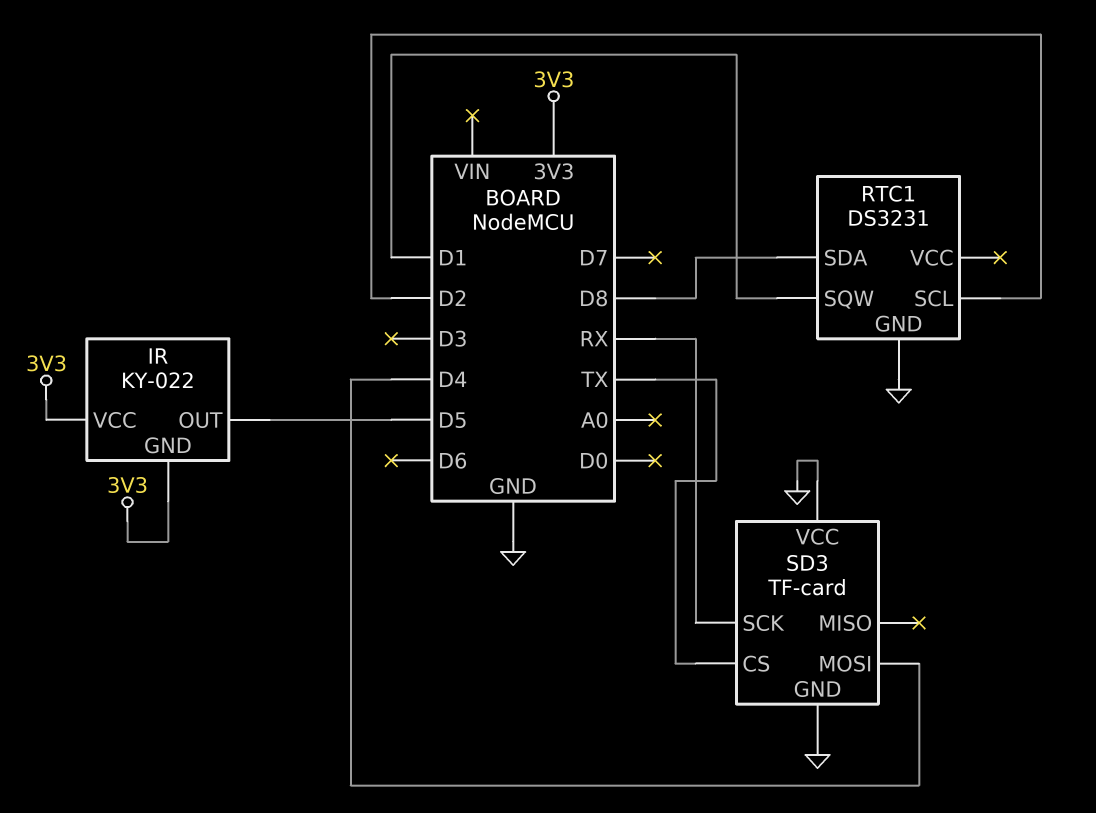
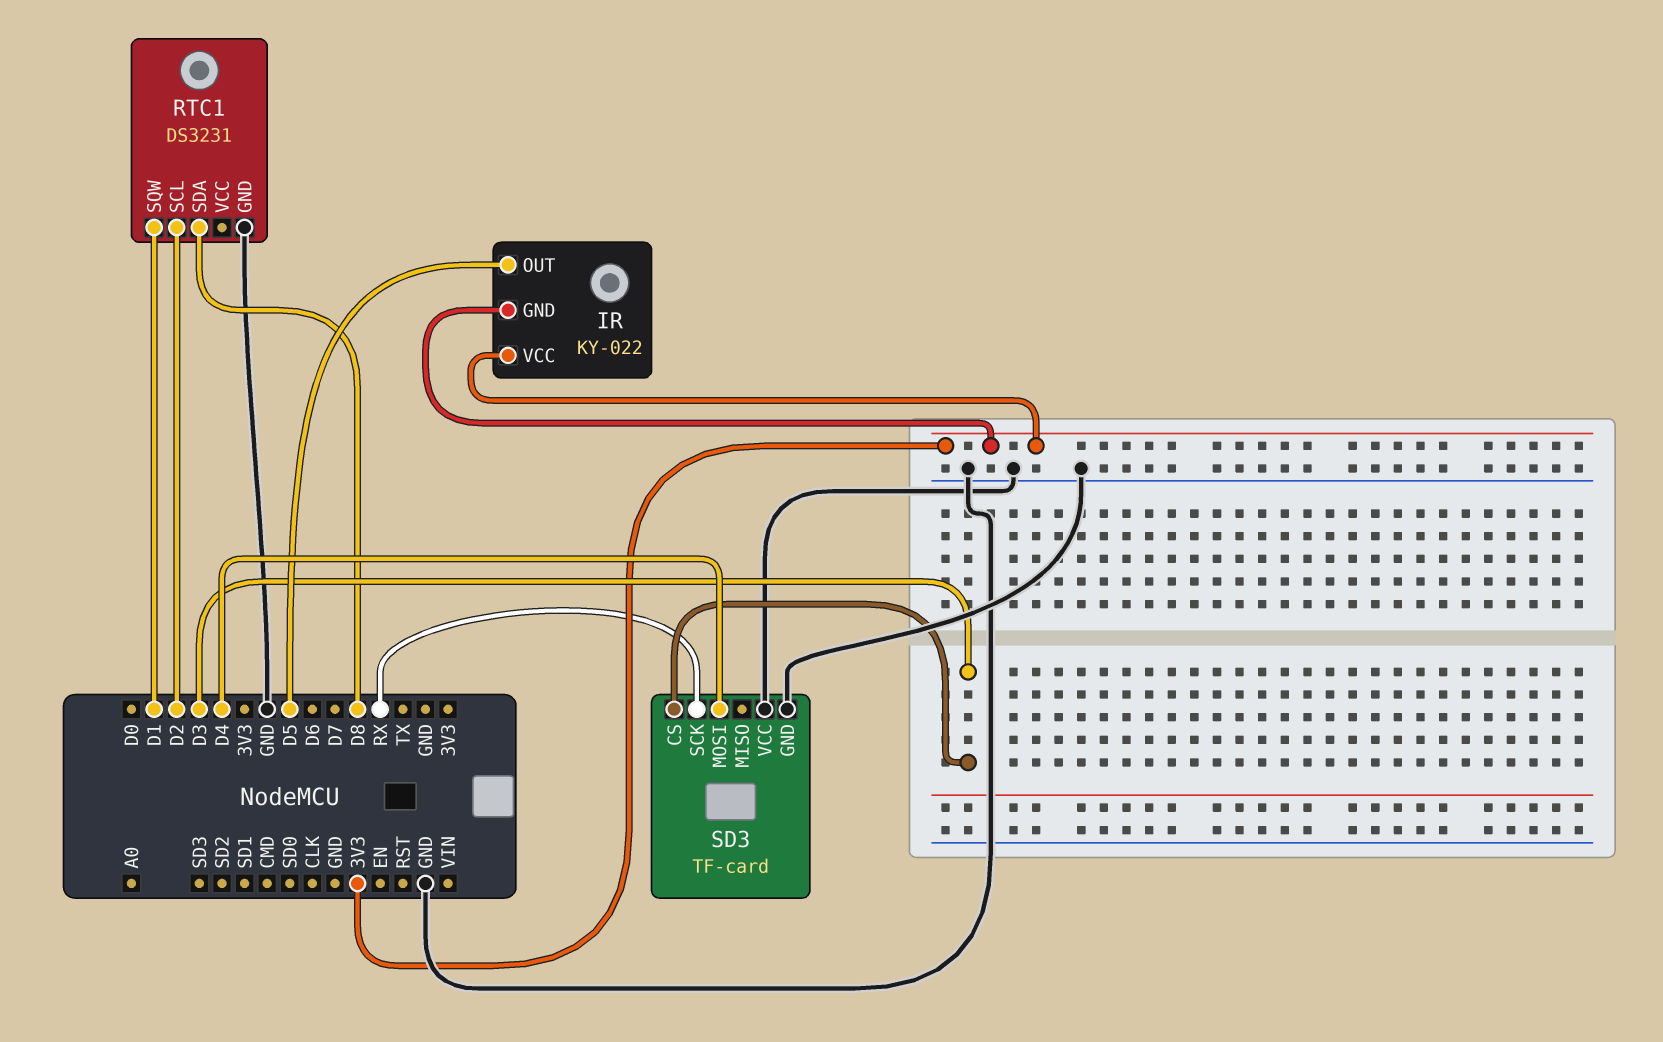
SD3 pin CS: TX -> D3

